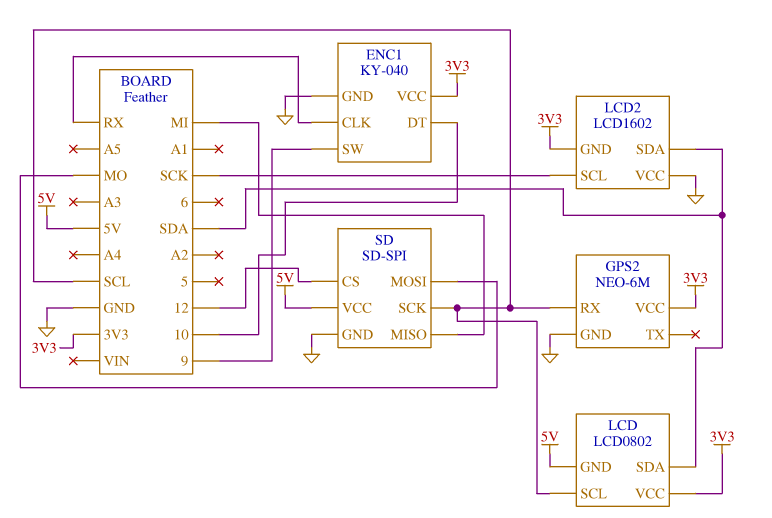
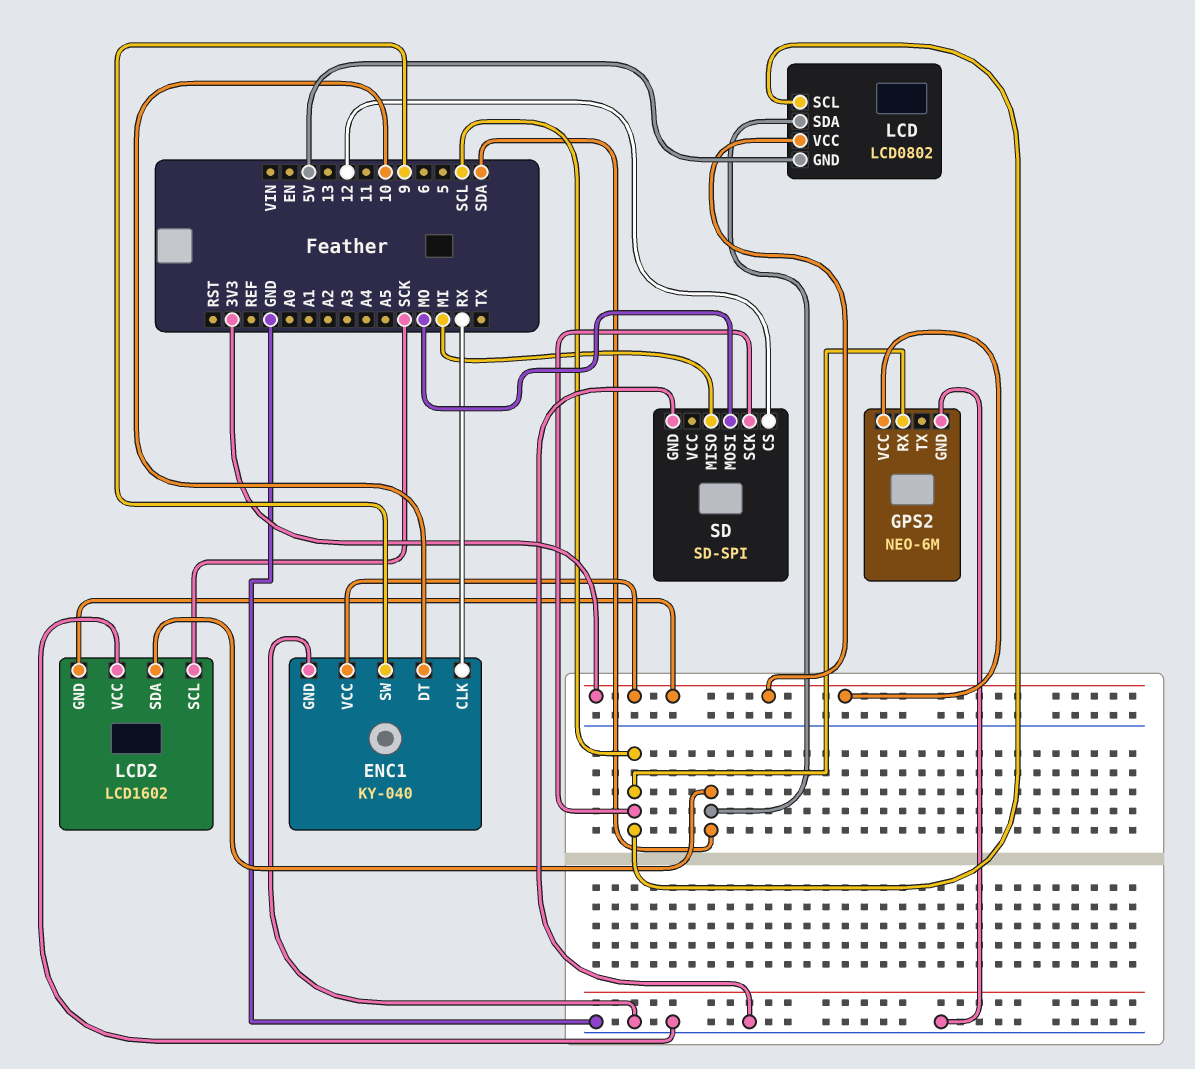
SD pin VCC: 5V -> none

